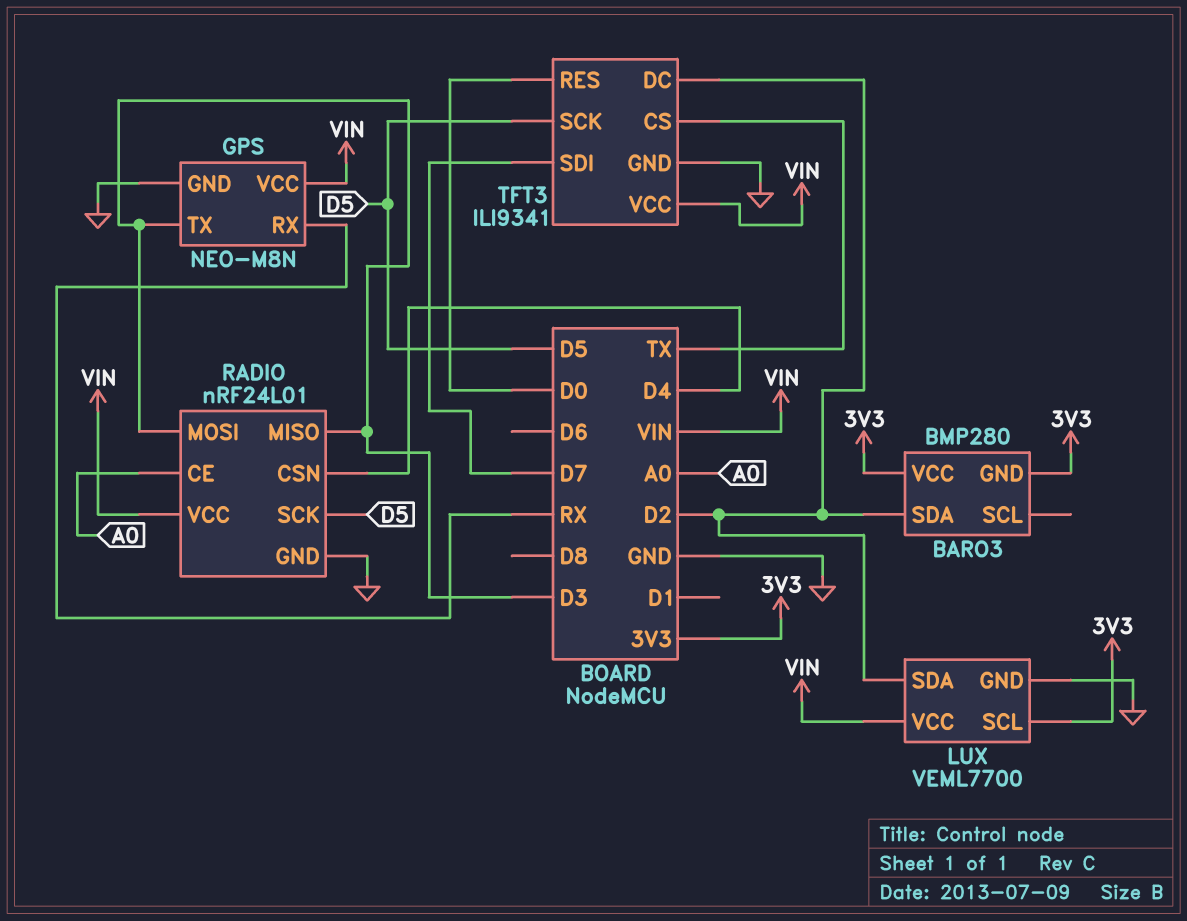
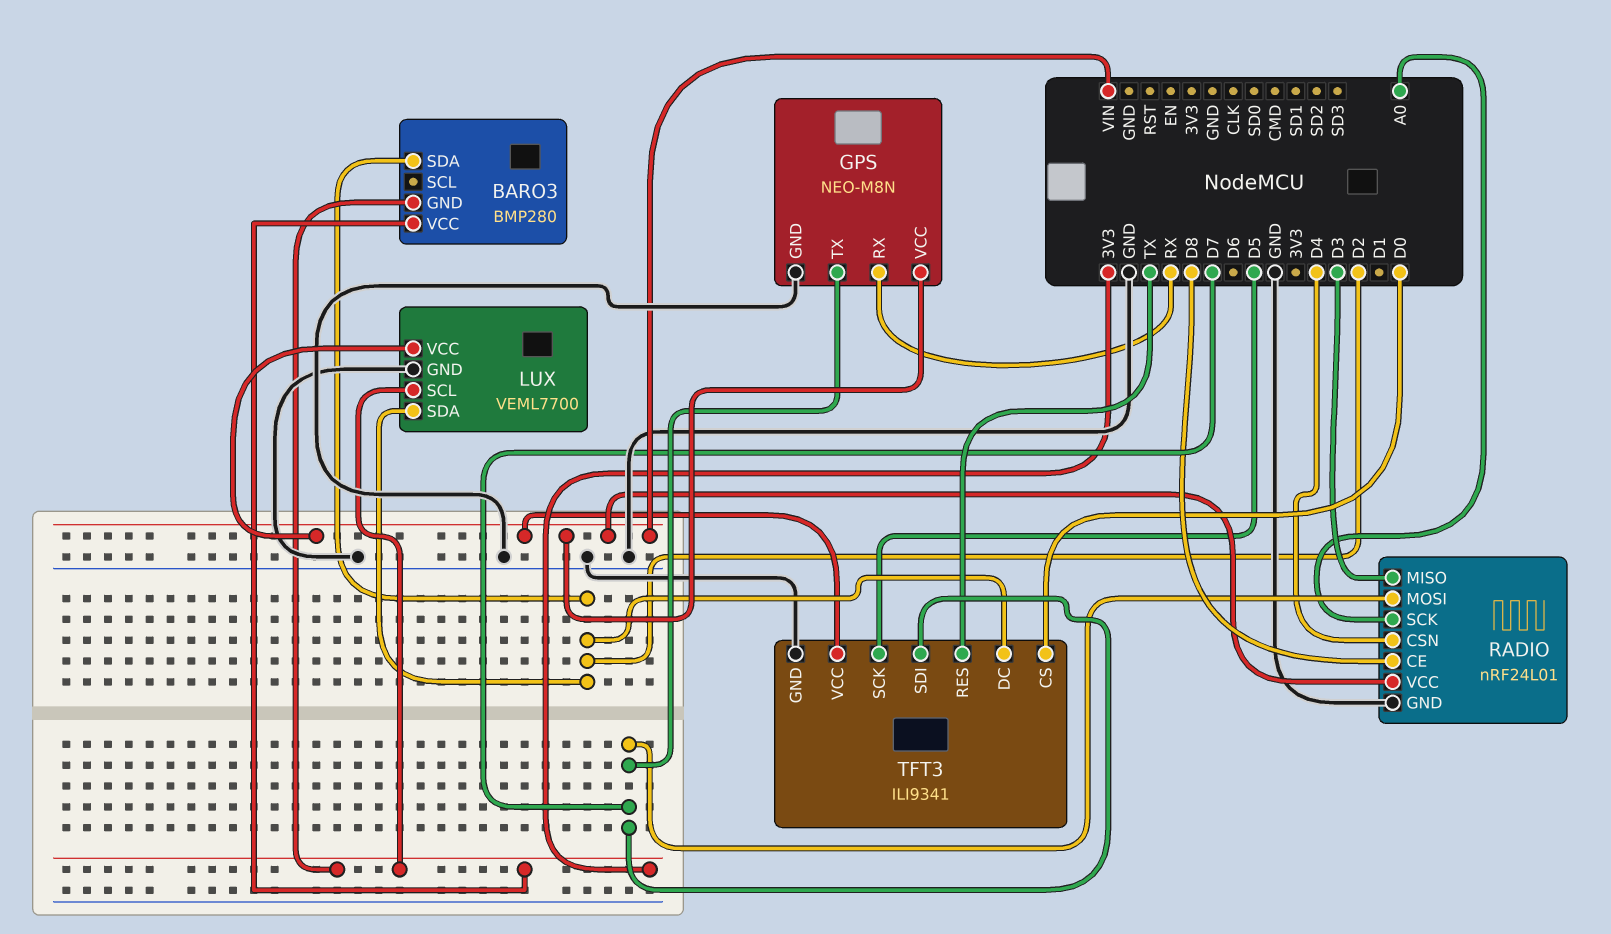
GPS pin TX: D3 -> D7
RADIO pin CE: A0 -> D8
RADIO pin MOSI: D3 -> D7
RADIO pin SCK: D5 -> A0
TFT3 pin CS: TX -> D0
TFT3 pin RES: D0 -> TX

